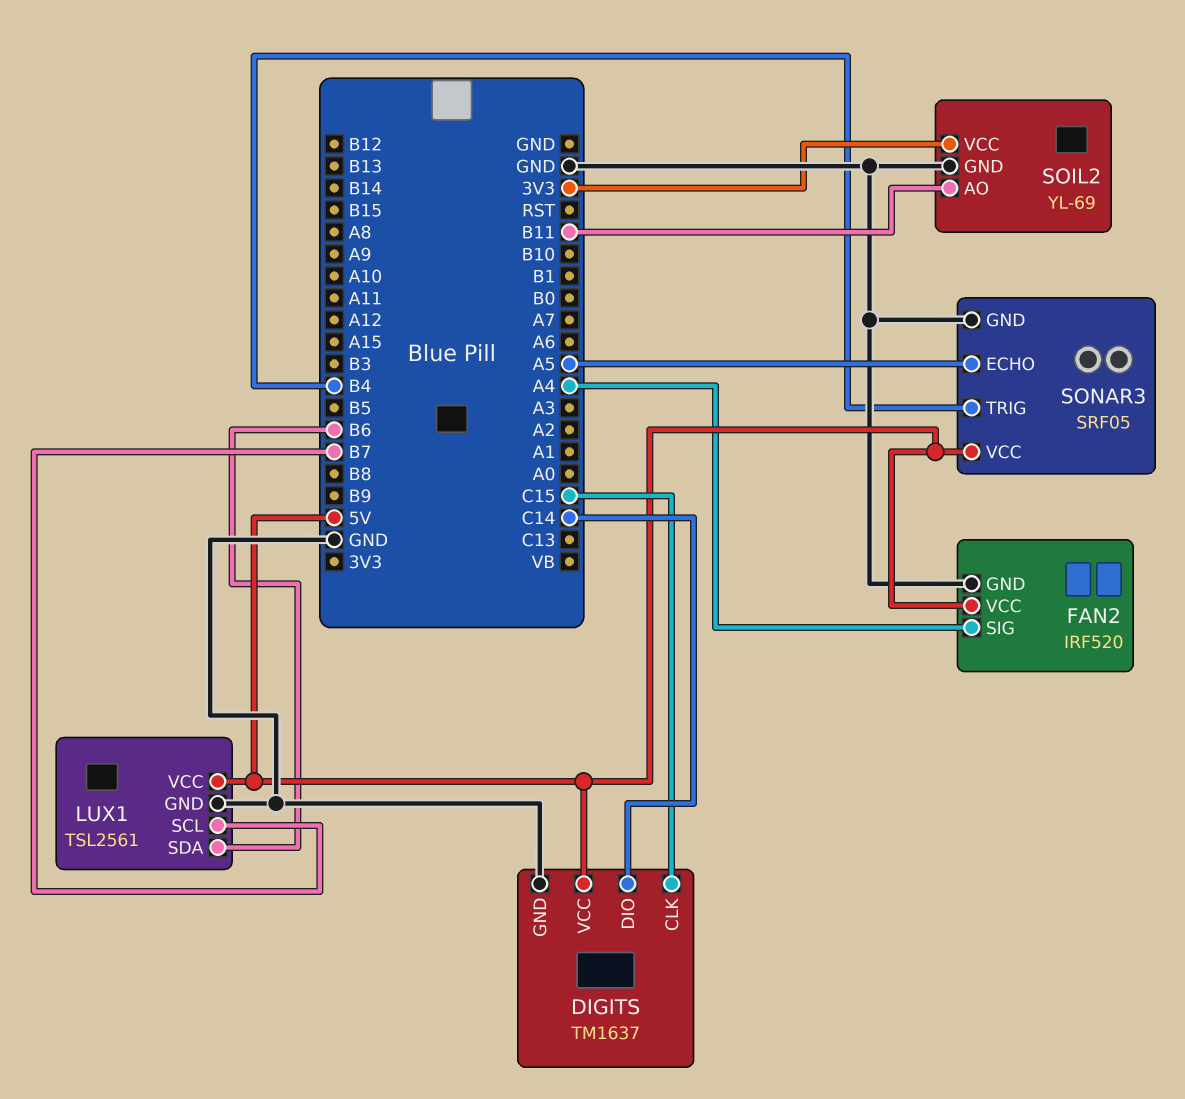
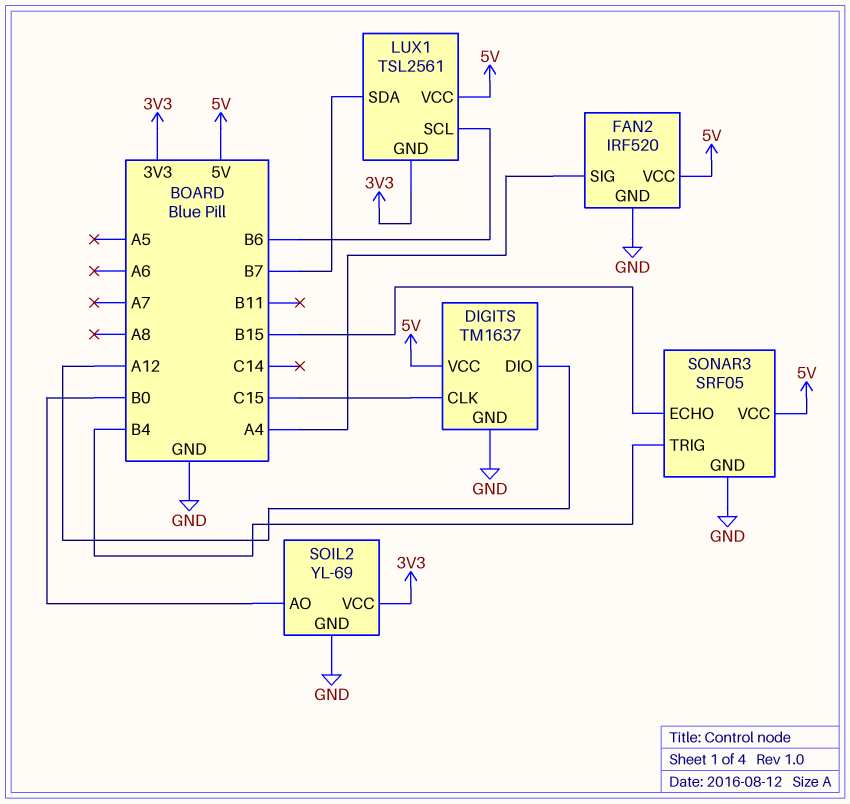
DIGITS pin DIO: C14 -> A12
LUX1 pin GND: GND -> 3V3
LUX1 pin SCL: B7 -> B6
LUX1 pin SDA: B6 -> B7
SOIL2 pin AO: B11 -> B0
SONAR3 pin ECHO: A5 -> B15

